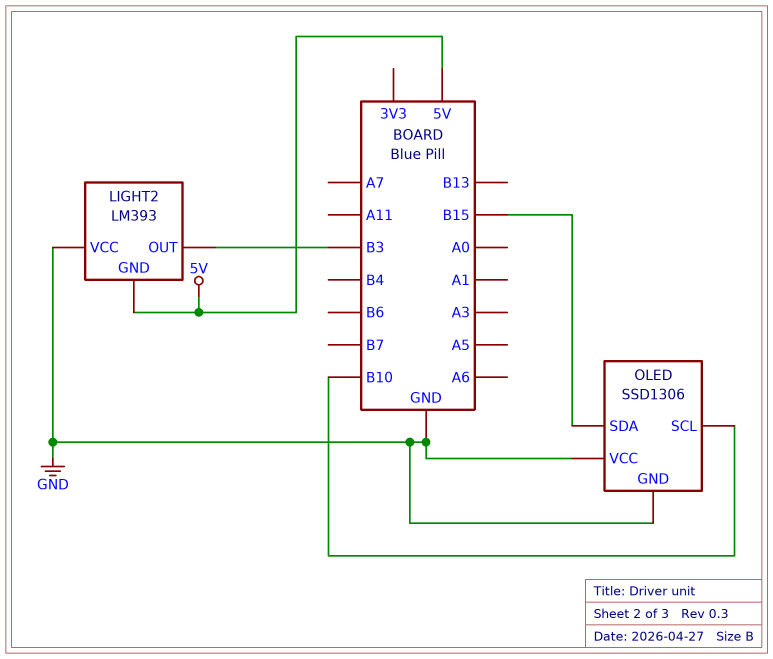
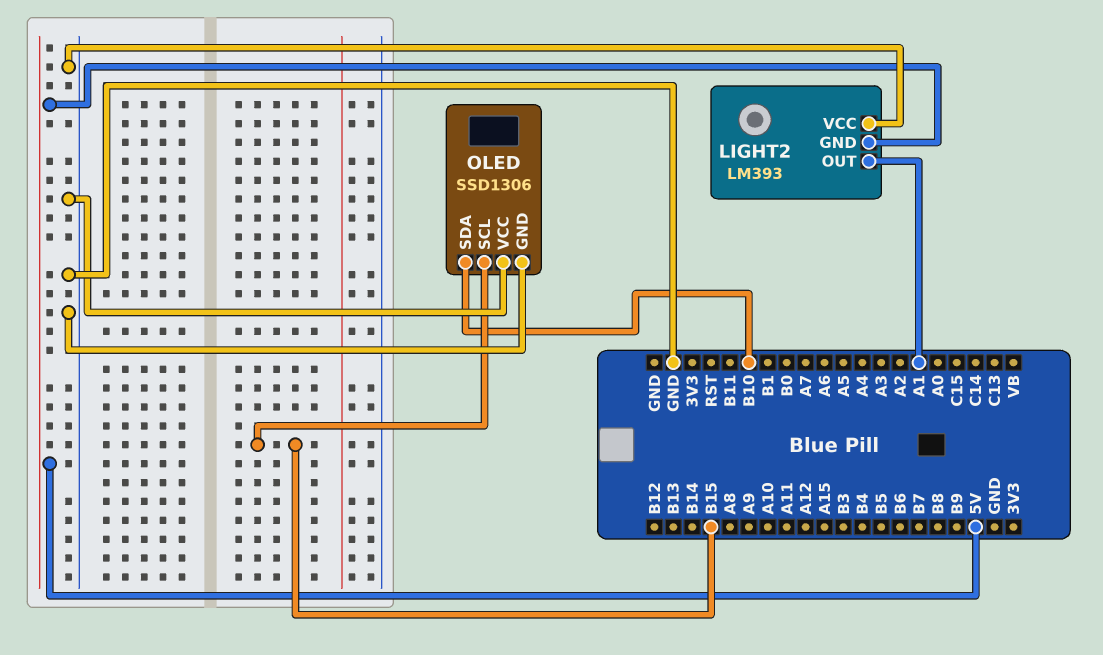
LIGHT2 pin OUT: B3 -> A1
OLED pin SCL: B10 -> B15
OLED pin SDA: B15 -> B10

